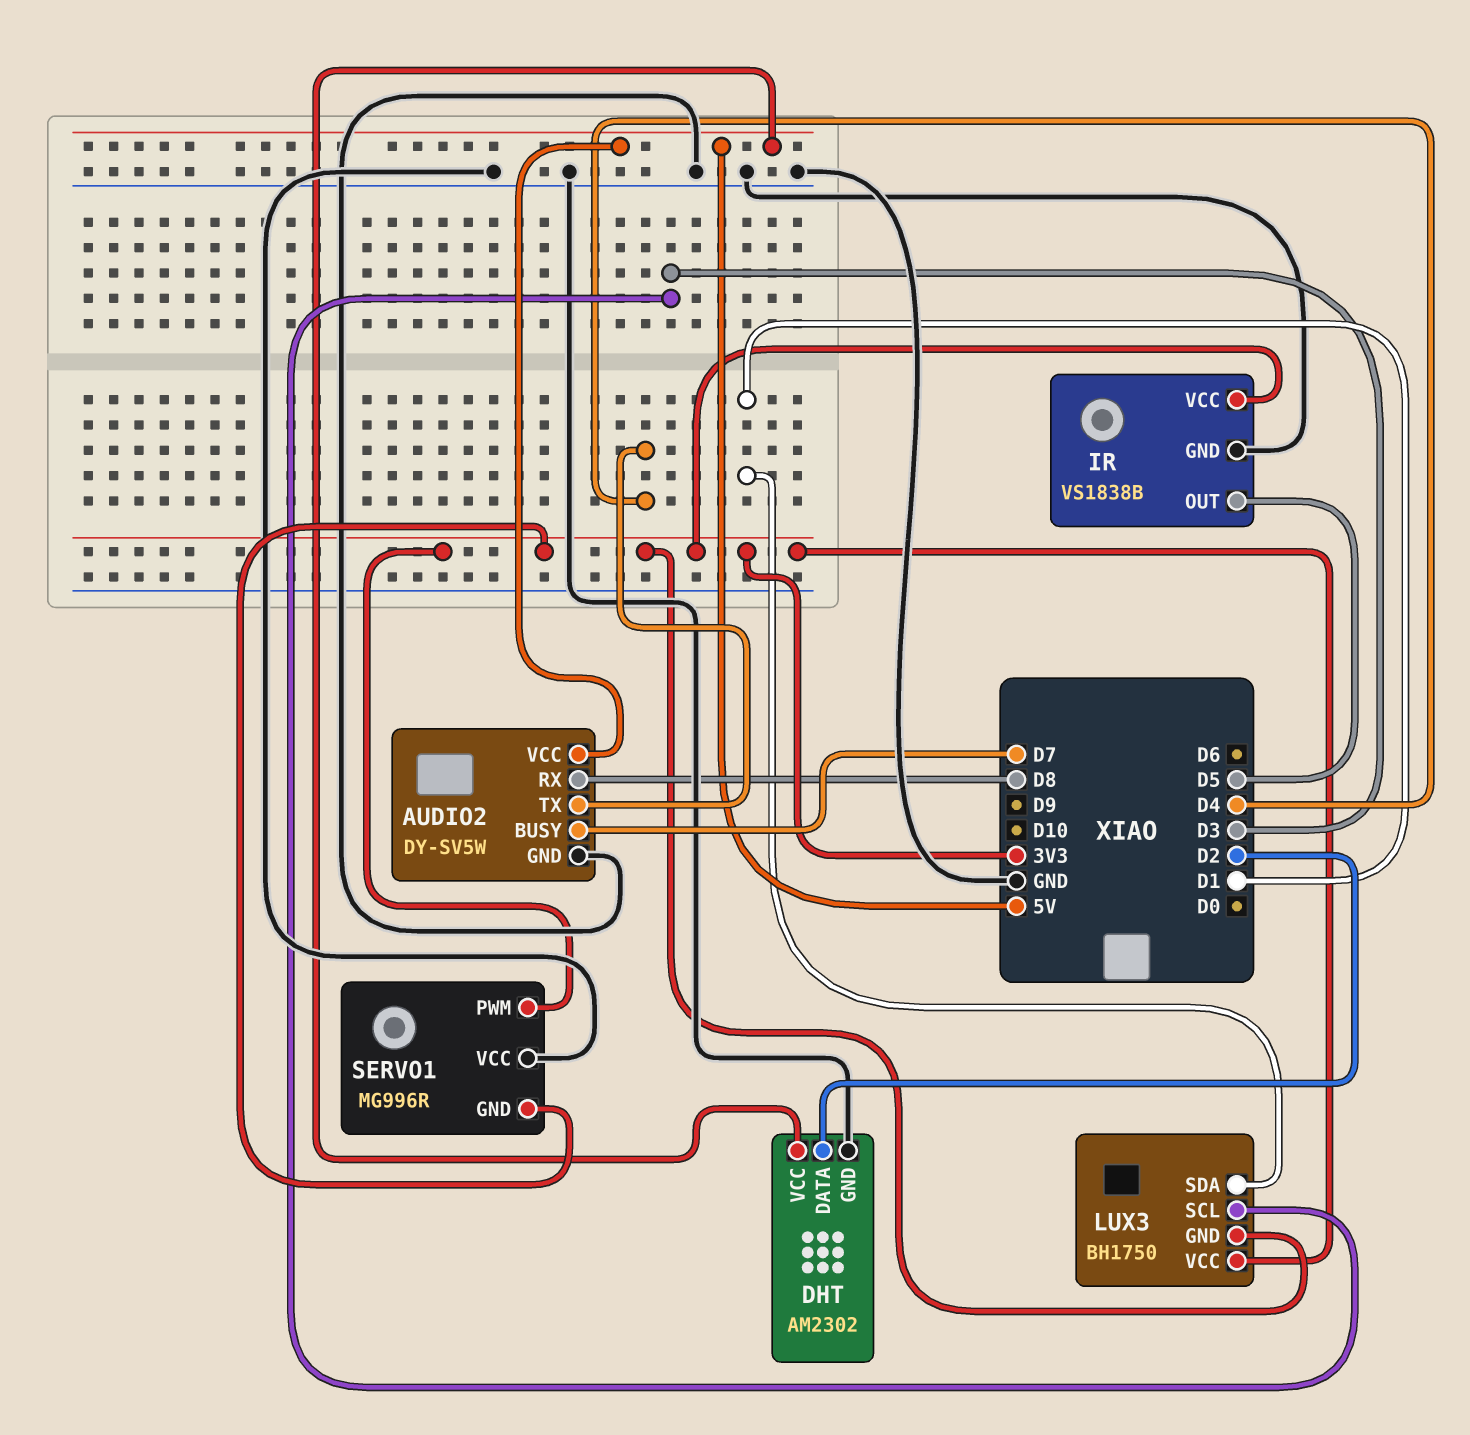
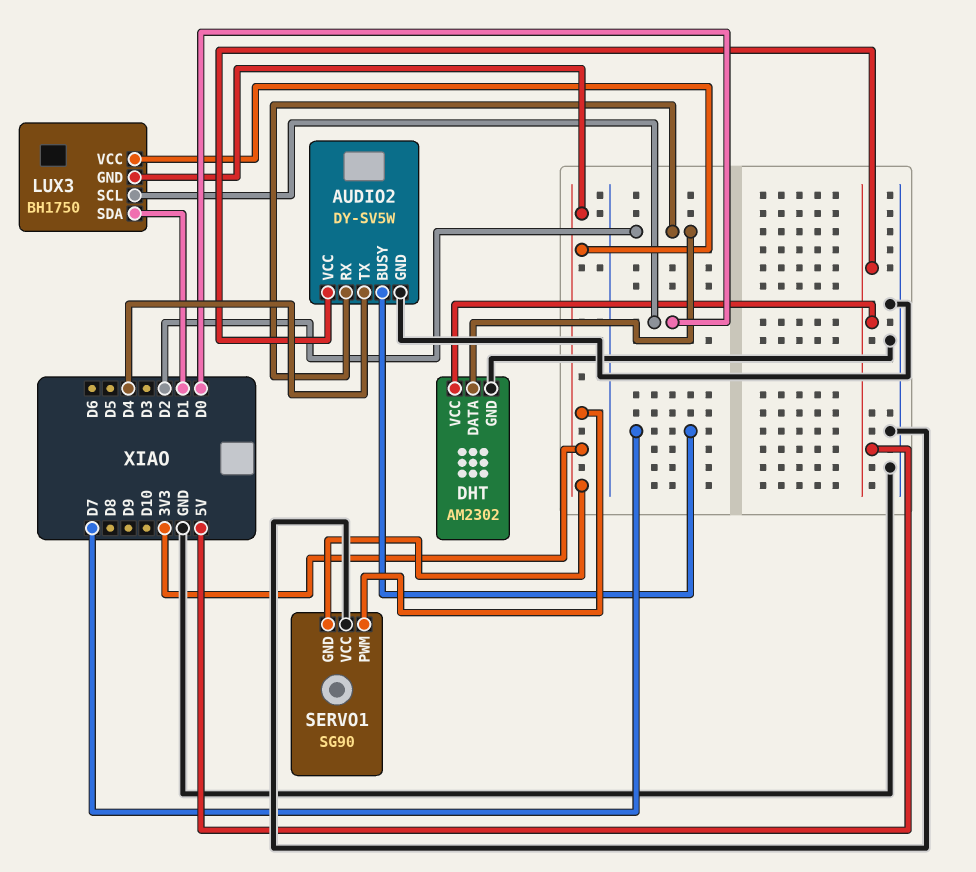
AUDIO2 pin RX: D8 -> D2
IR: VS1838B -> none
IR pin GND: GND -> none
IR pin OUT: D5 -> none
IR pin VCC: 3V3 -> none
LUX3 pin SCL: D3 -> D0
SERVO1: MG996R -> SG90

